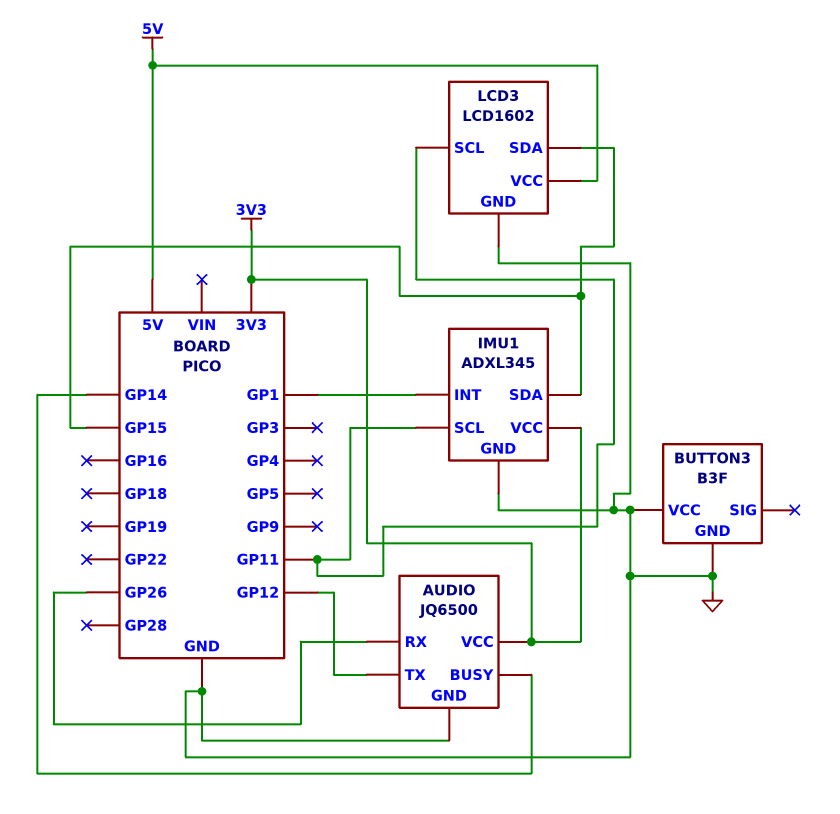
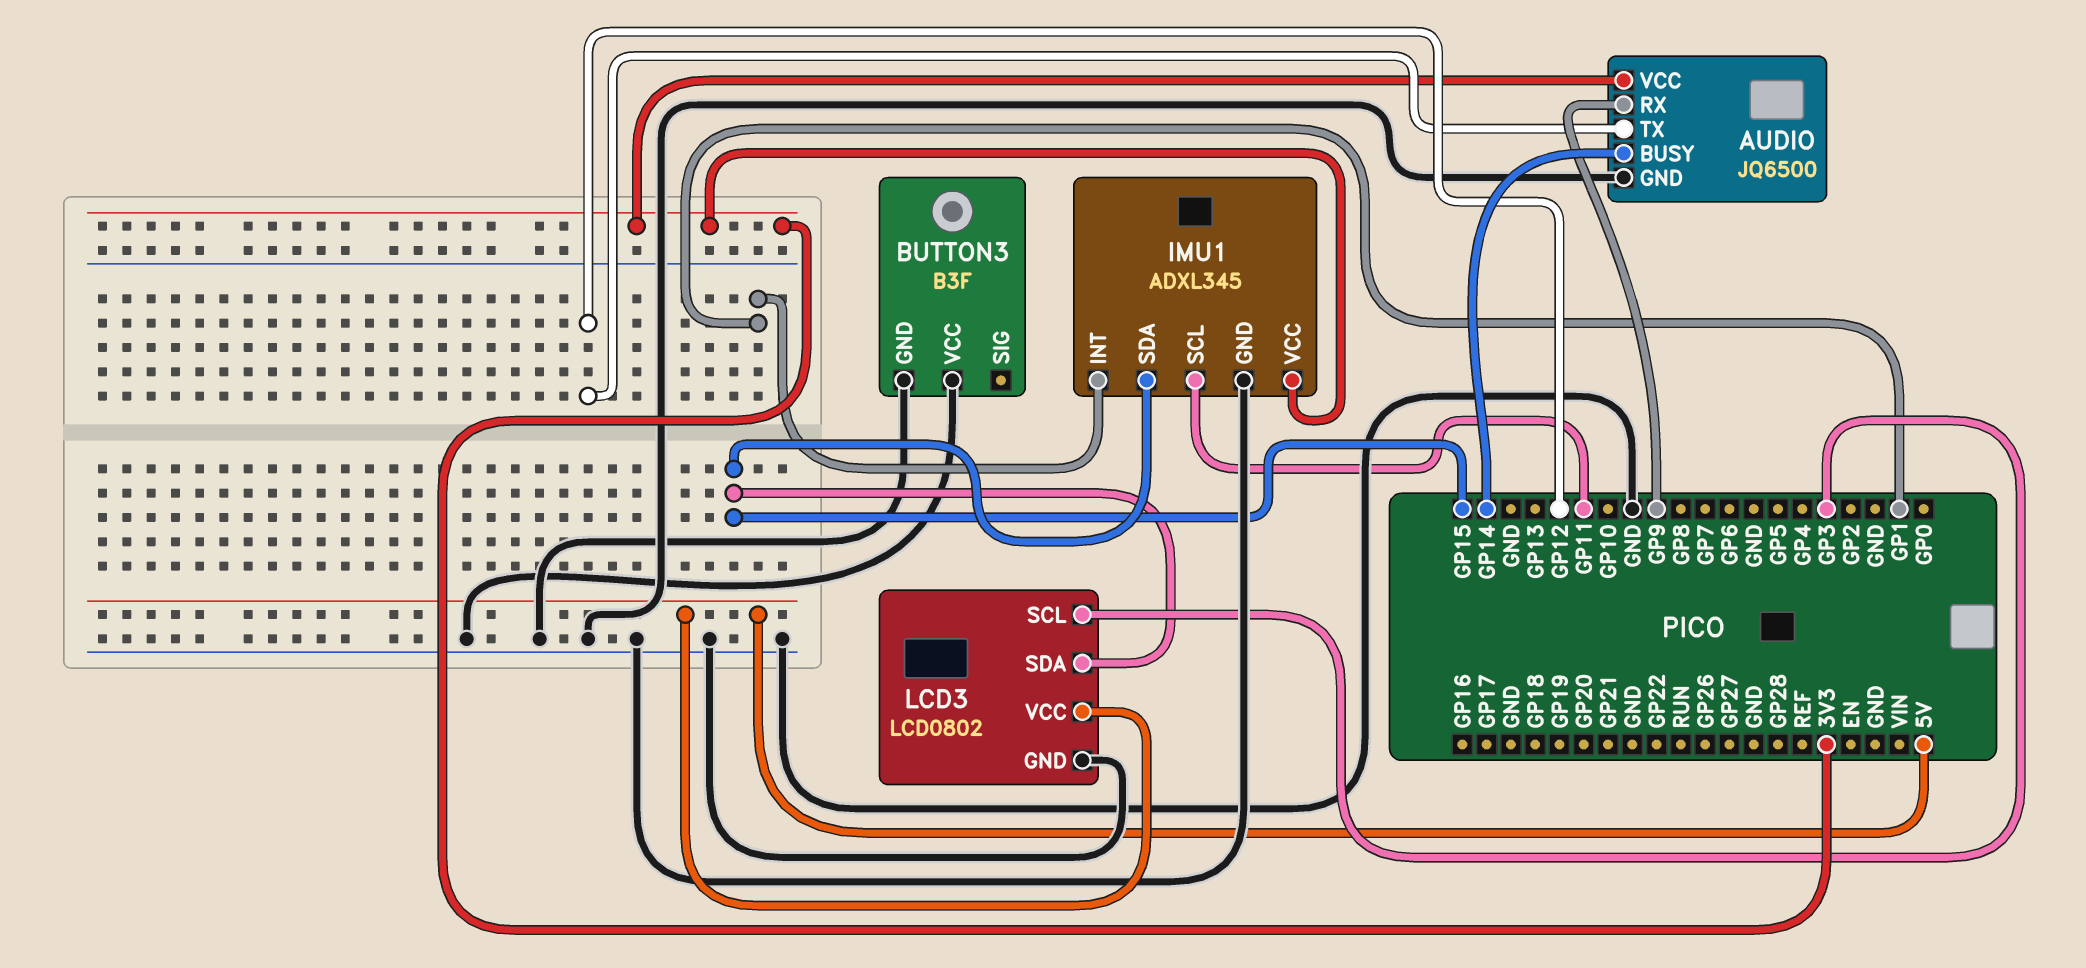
AUDIO pin RX: GP26 -> GP9
LCD3: LCD1602 -> LCD0802
LCD3 pin SCL: GP11 -> GP3

